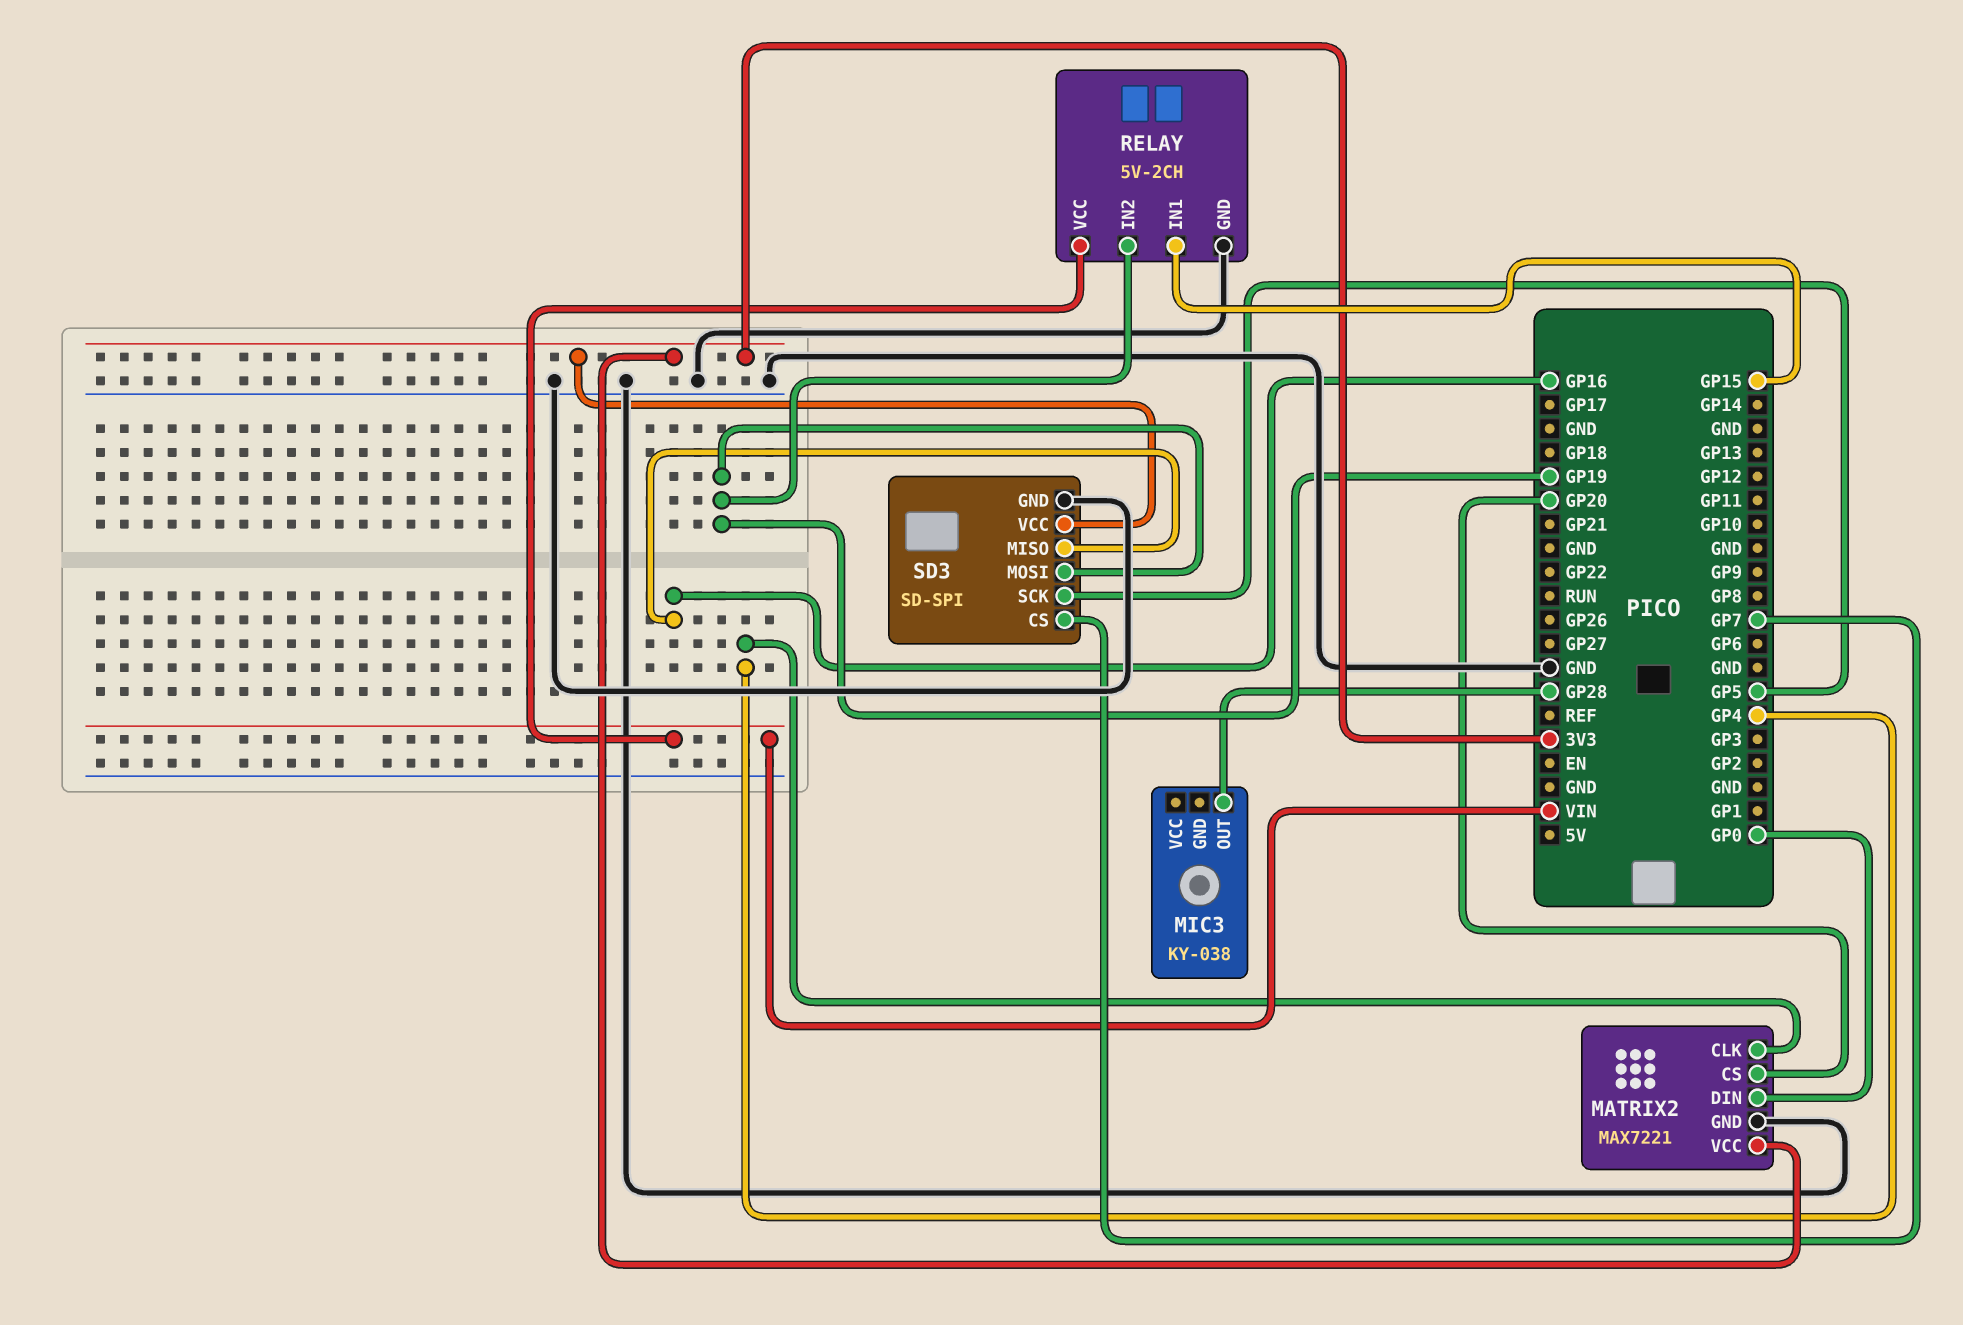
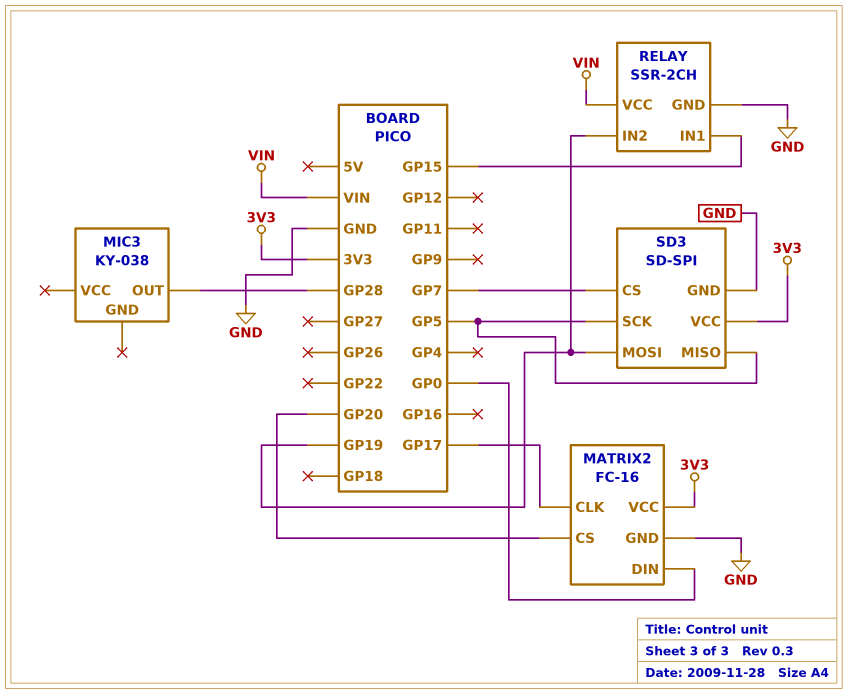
MATRIX2: MAX7221 -> FC-16
MATRIX2 pin CLK: GP4 -> GP17
RELAY: 5V-2CH -> SSR-2CH
SD3 pin MISO: GP16 -> GP5

